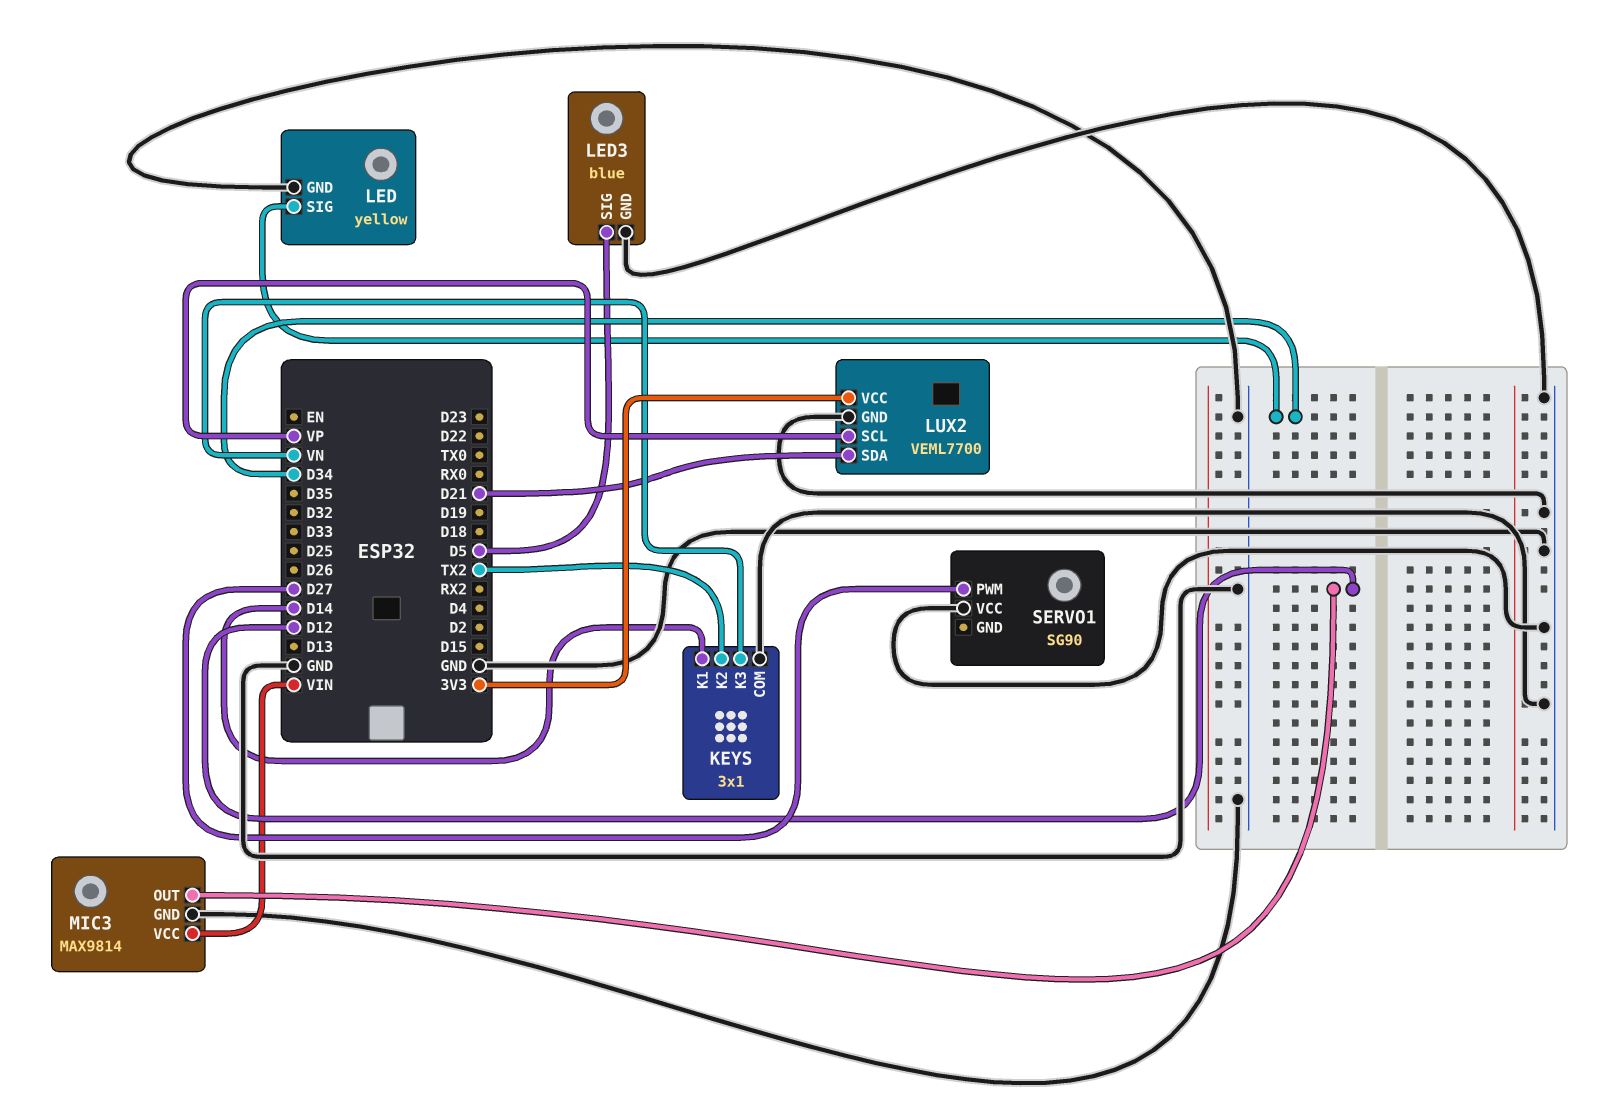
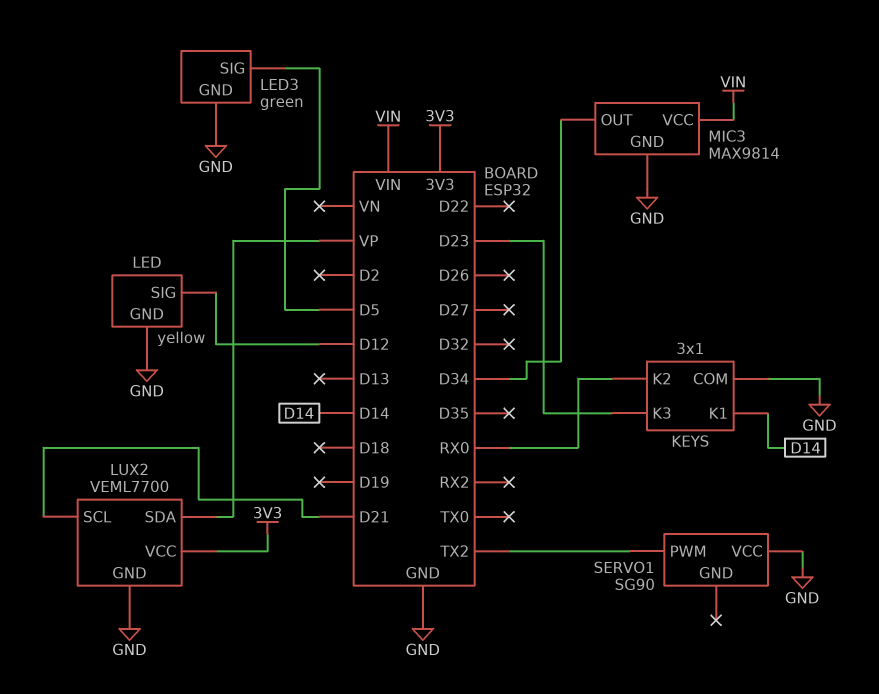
KEYS pin K2: TX2 -> RX0
KEYS pin K3: VN -> D23
LED pin SIG: D34 -> D12
LED3: blue -> green
LUX2 pin SCL: VP -> D21
LUX2 pin SDA: D21 -> VP
MIC3 pin OUT: D12 -> D34
SERVO1 pin PWM: D27 -> TX2

